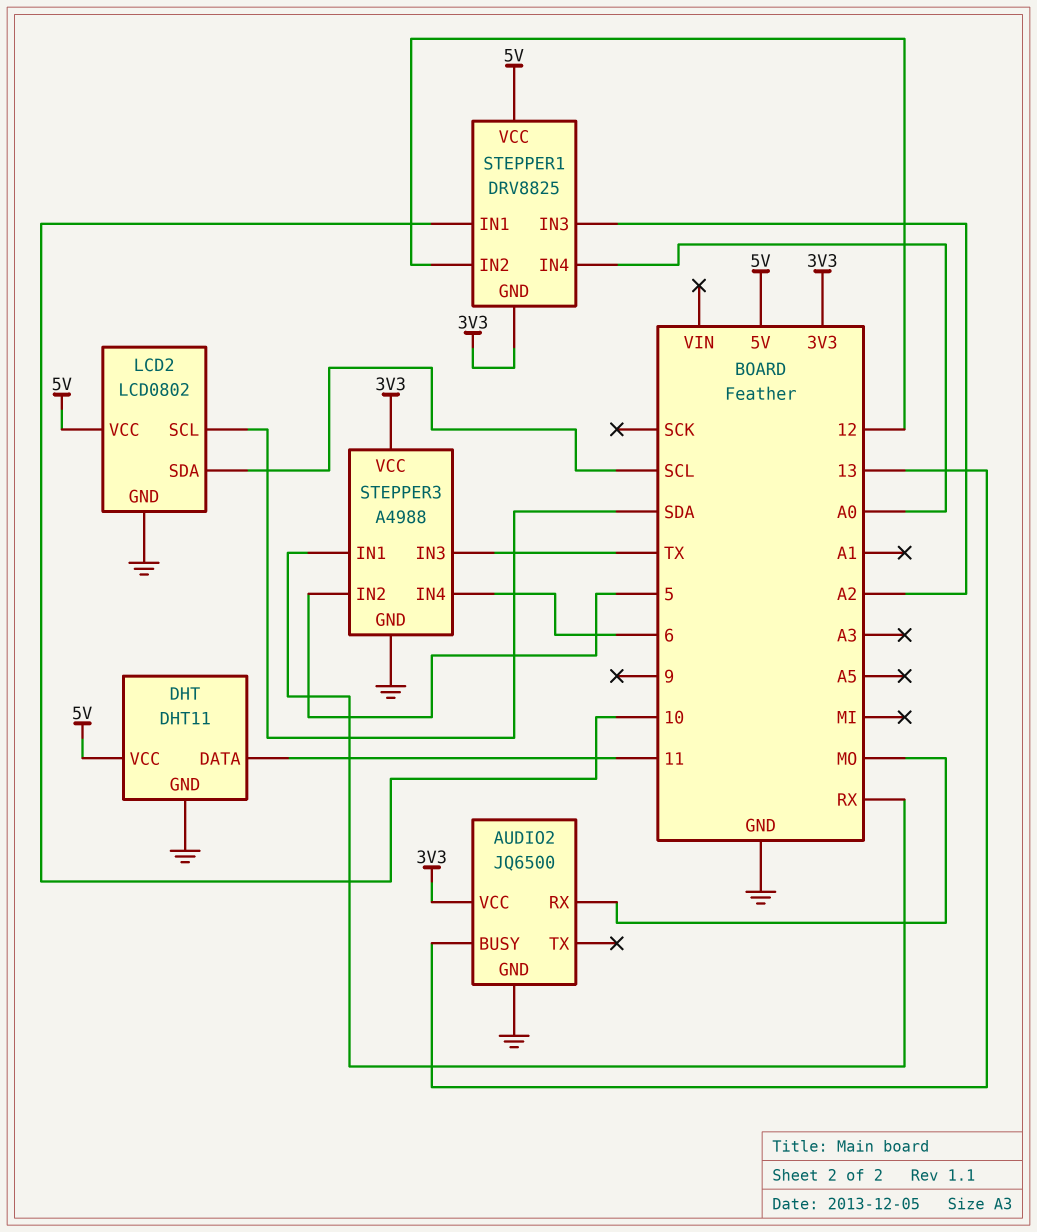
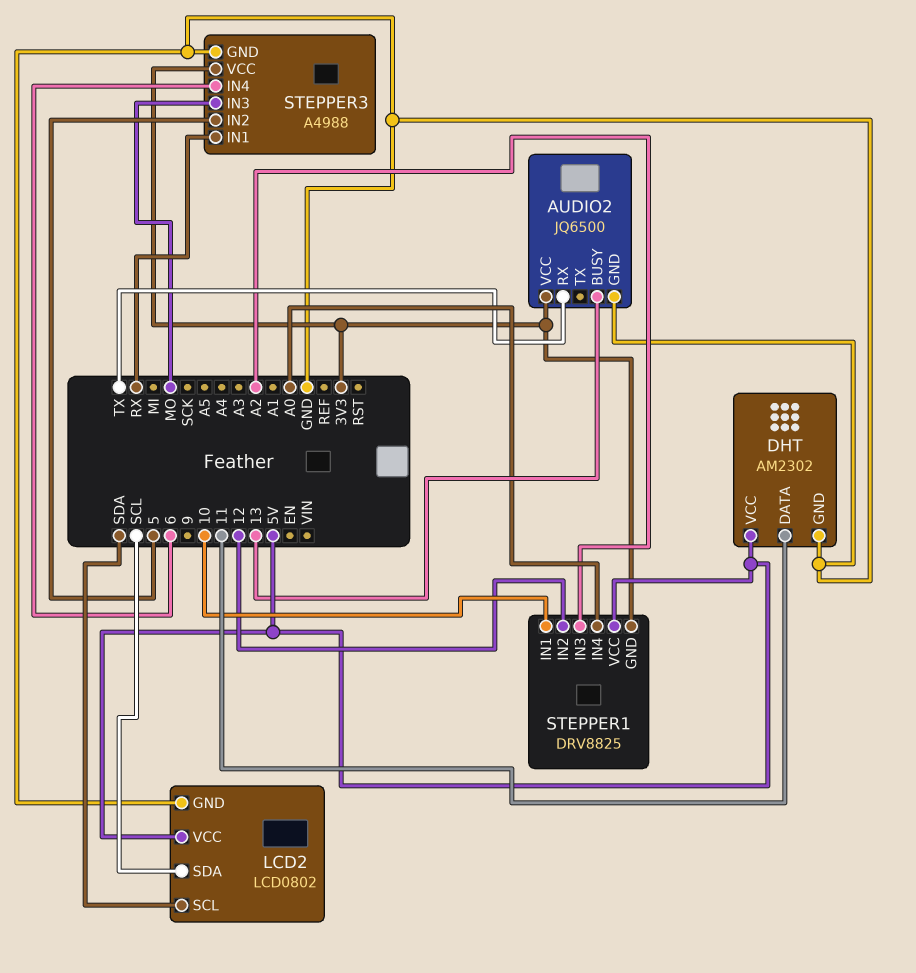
AUDIO2 pin RX: MO -> TX
DHT: DHT11 -> AM2302
STEPPER3 pin IN3: TX -> MO

